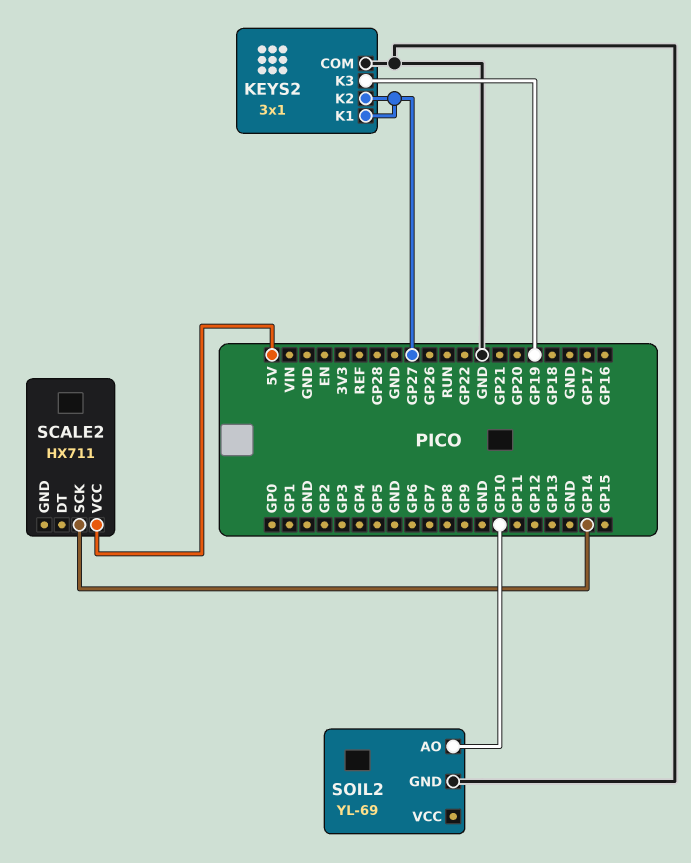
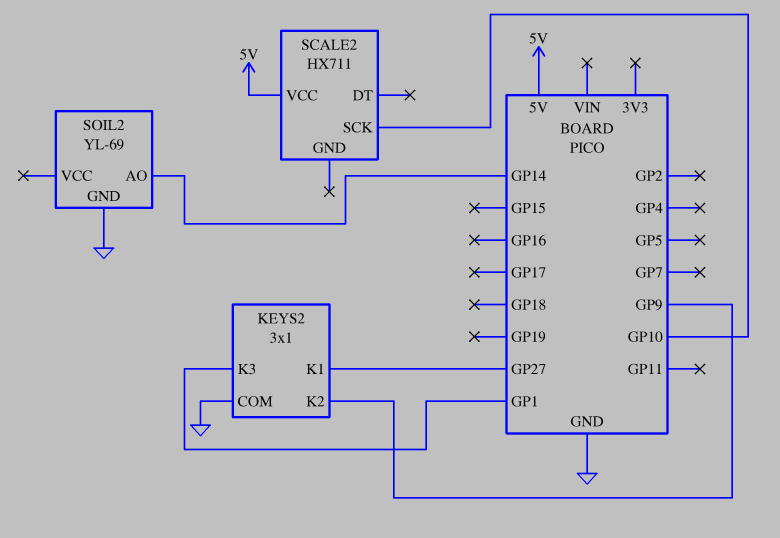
KEYS2 pin K2: GP27 -> GP9
KEYS2 pin K3: GP19 -> GP1
SCALE2 pin SCK: GP14 -> GP10
SOIL2 pin AO: GP10 -> GP14

